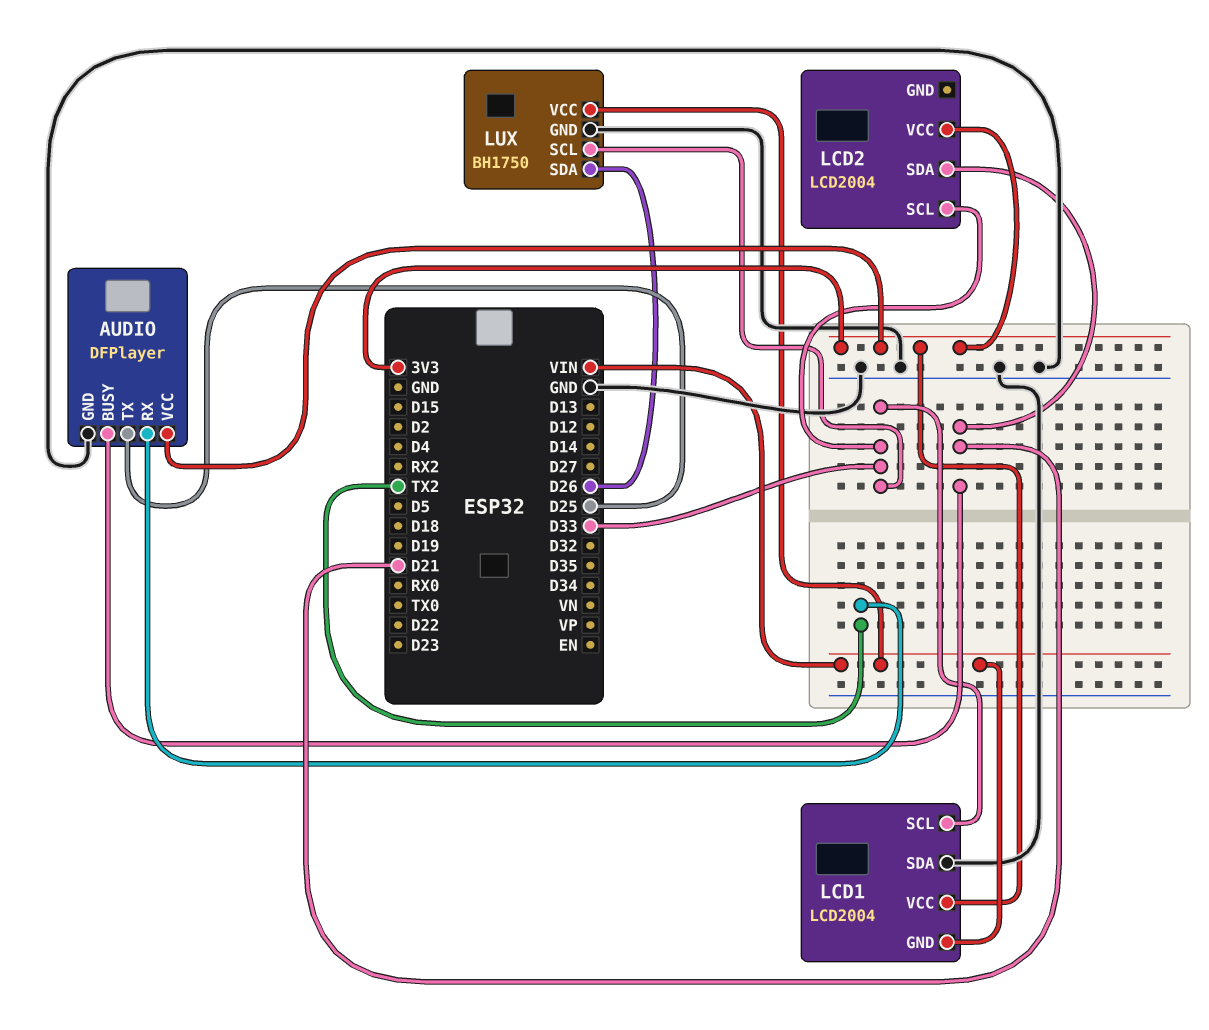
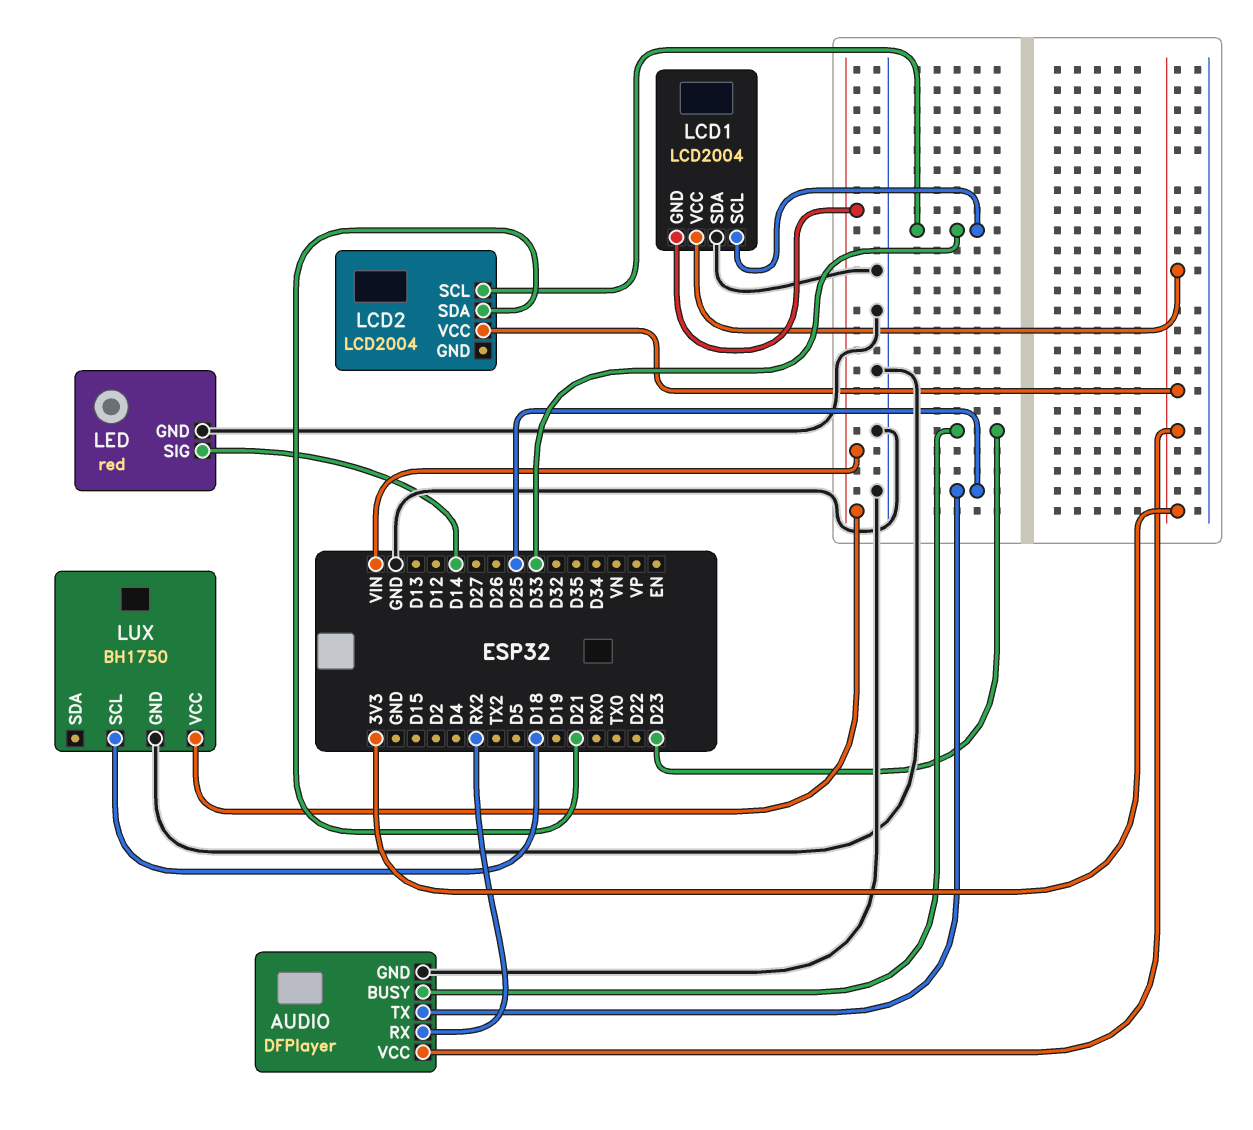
AUDIO pin BUSY: D21 -> D23
AUDIO pin RX: TX2 -> RX2
LED: none -> red
LED pin GND: none -> GND
LED pin SIG: none -> D14
LUX pin SCL: D33 -> D18
LUX pin SDA: D26 -> none

